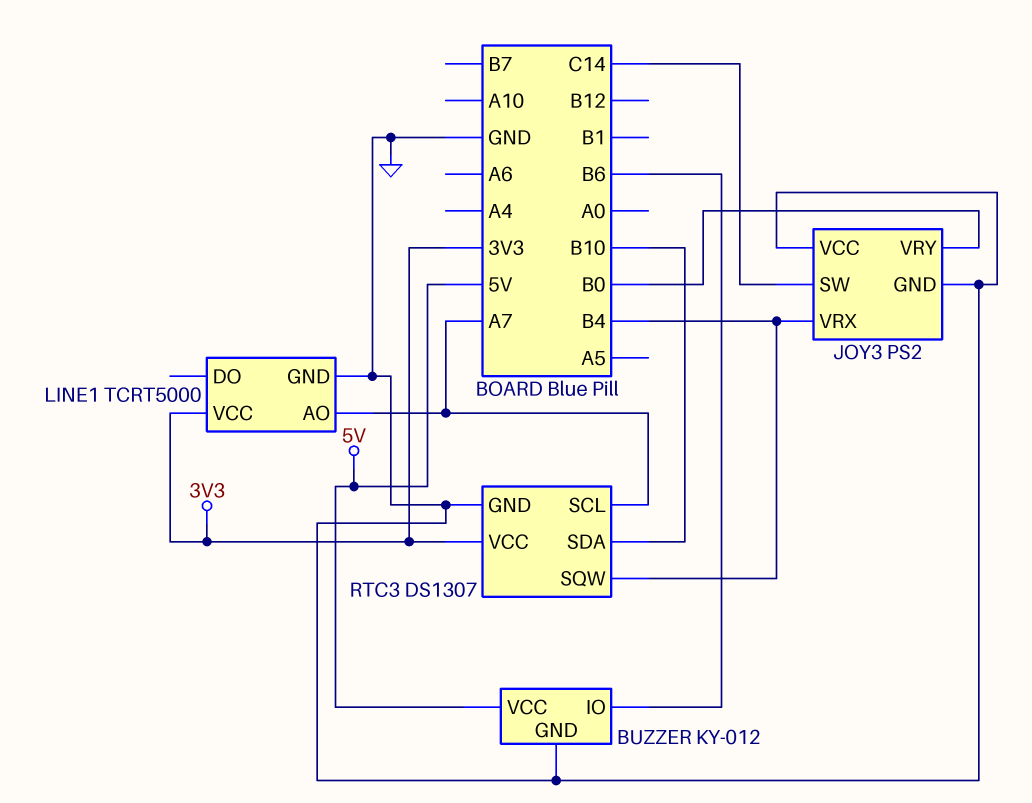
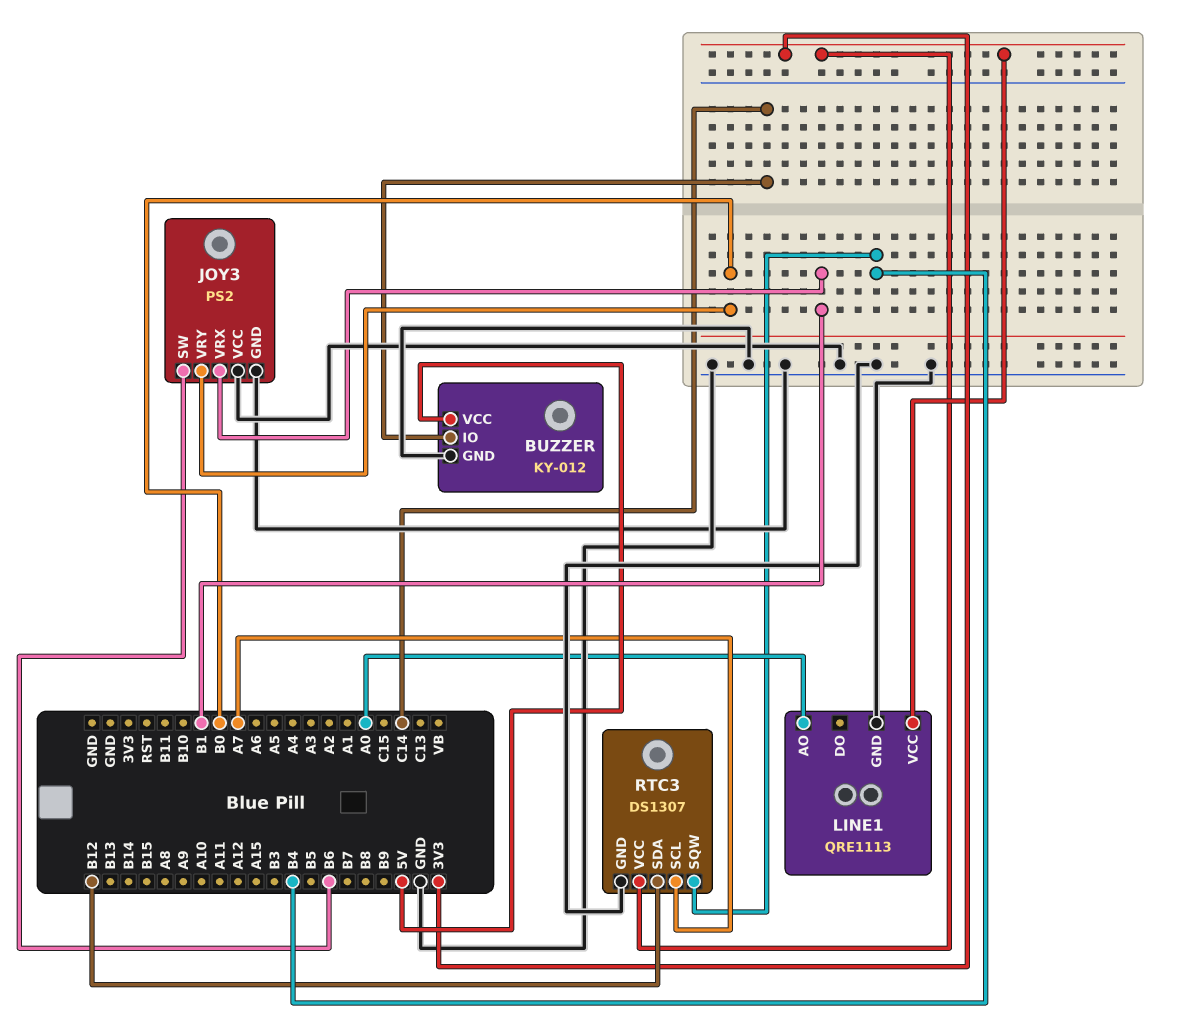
BUZZER pin IO: B6 -> C14
JOY3 pin SW: C14 -> B6
JOY3 pin VRX: B4 -> B1
LINE1: TCRT5000 -> QRE1113
LINE1 pin AO: A7 -> A0
RTC3 pin SDA: B10 -> B12

